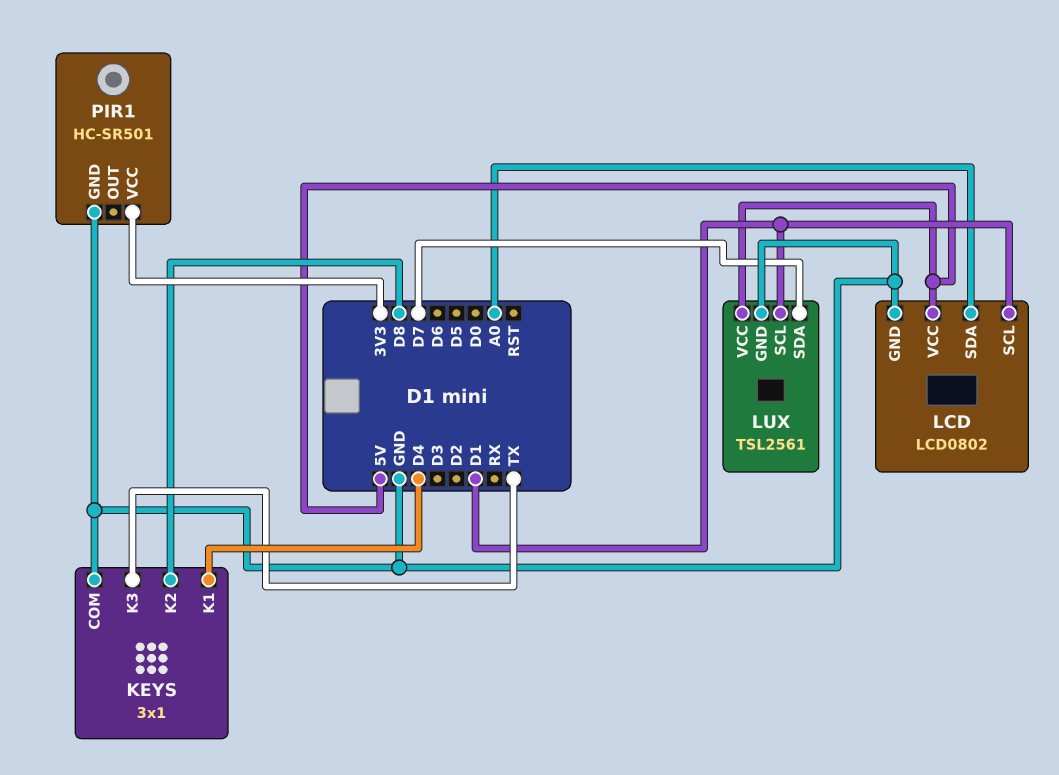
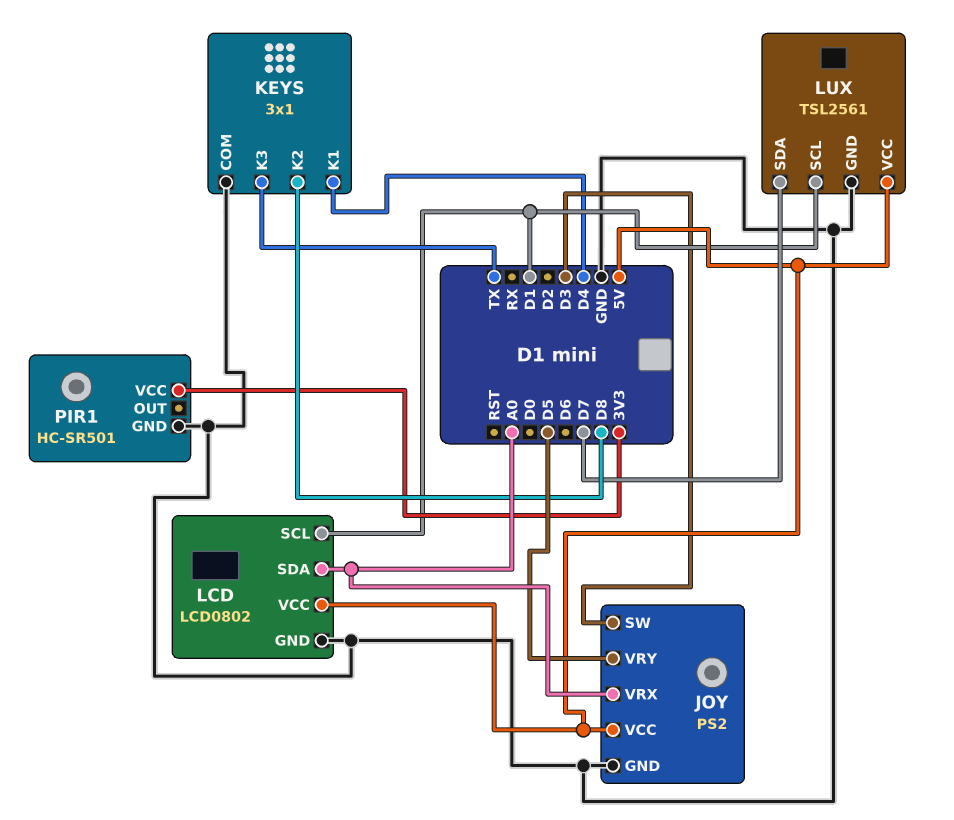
JOY: none -> PS2
JOY pin GND: none -> GND
JOY pin SW: none -> D3
JOY pin VCC: none -> 5V
JOY pin VRX: none -> A0
JOY pin VRY: none -> D5

